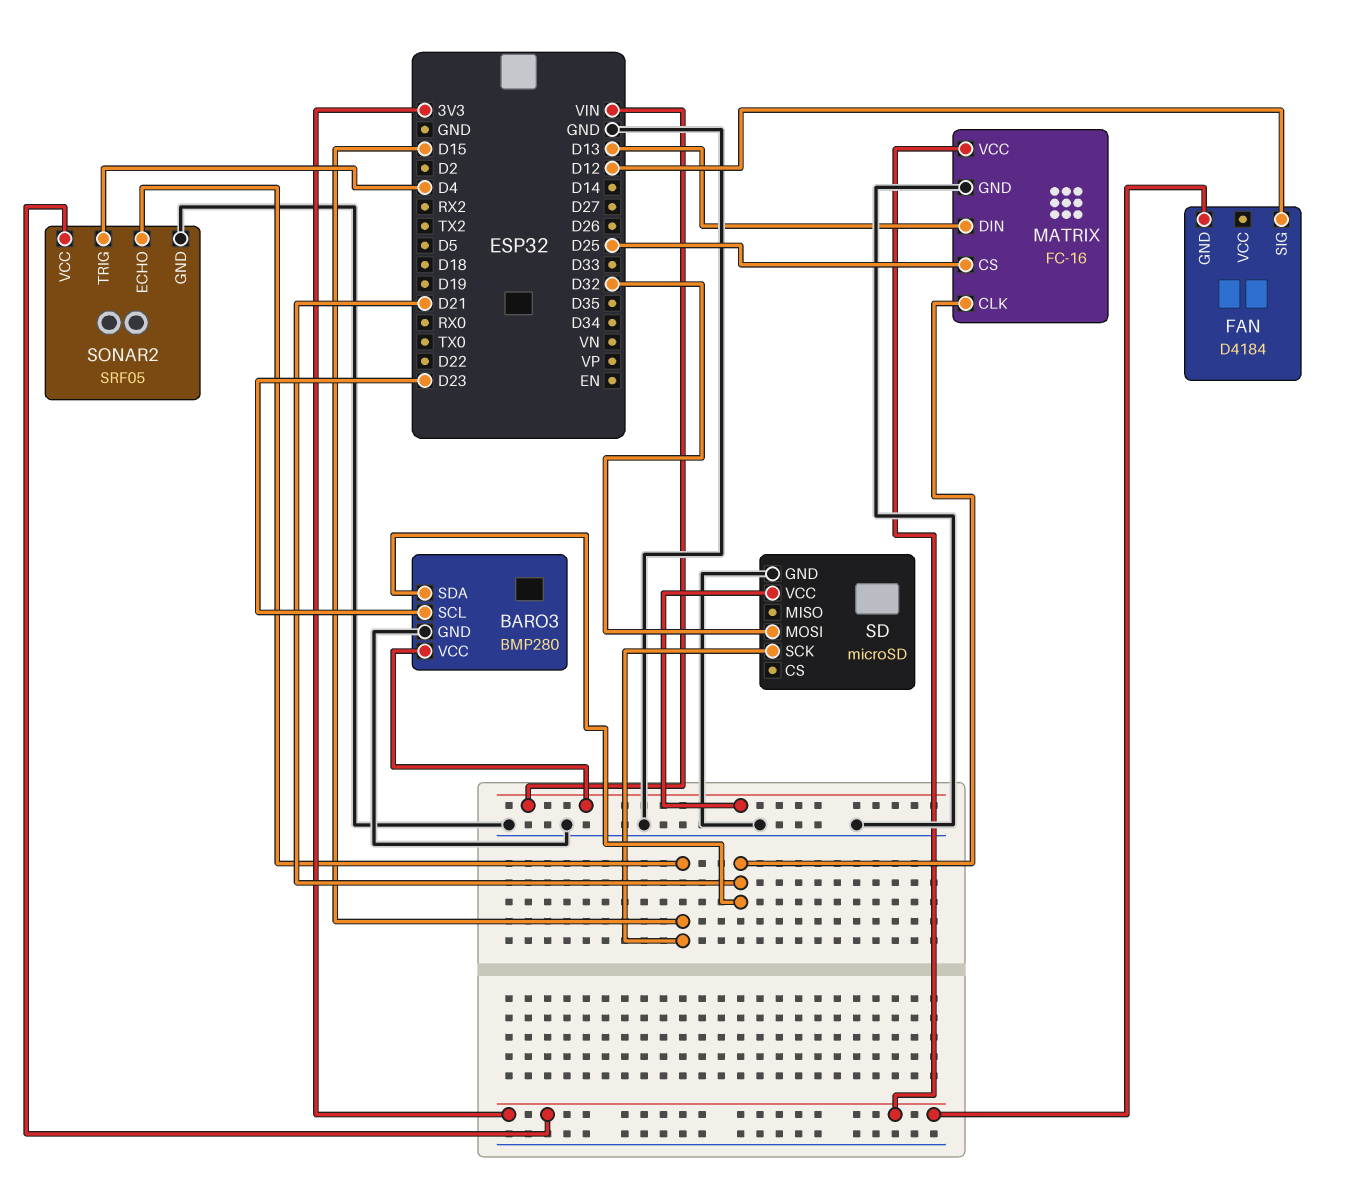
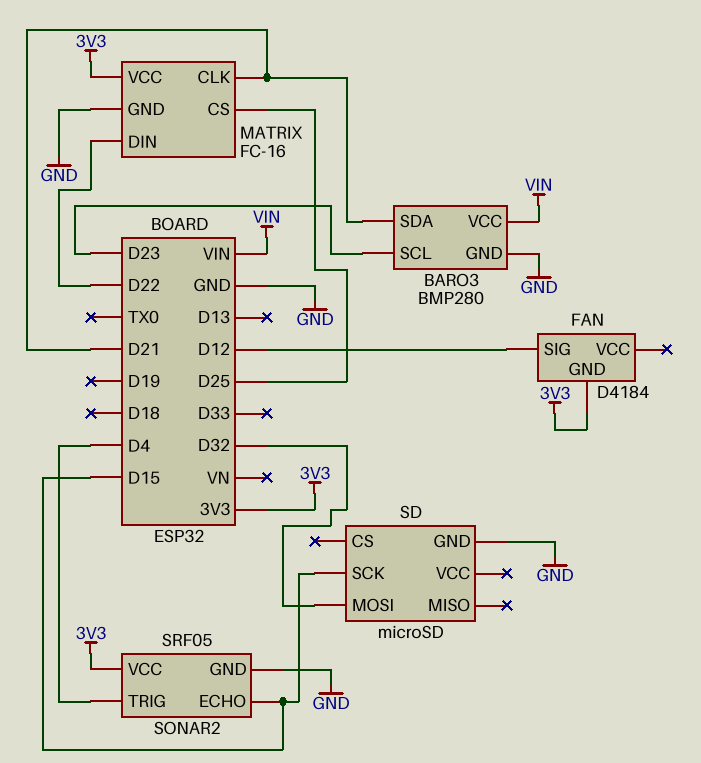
MATRIX pin DIN: D13 -> D22
SD pin VCC: VIN -> none

